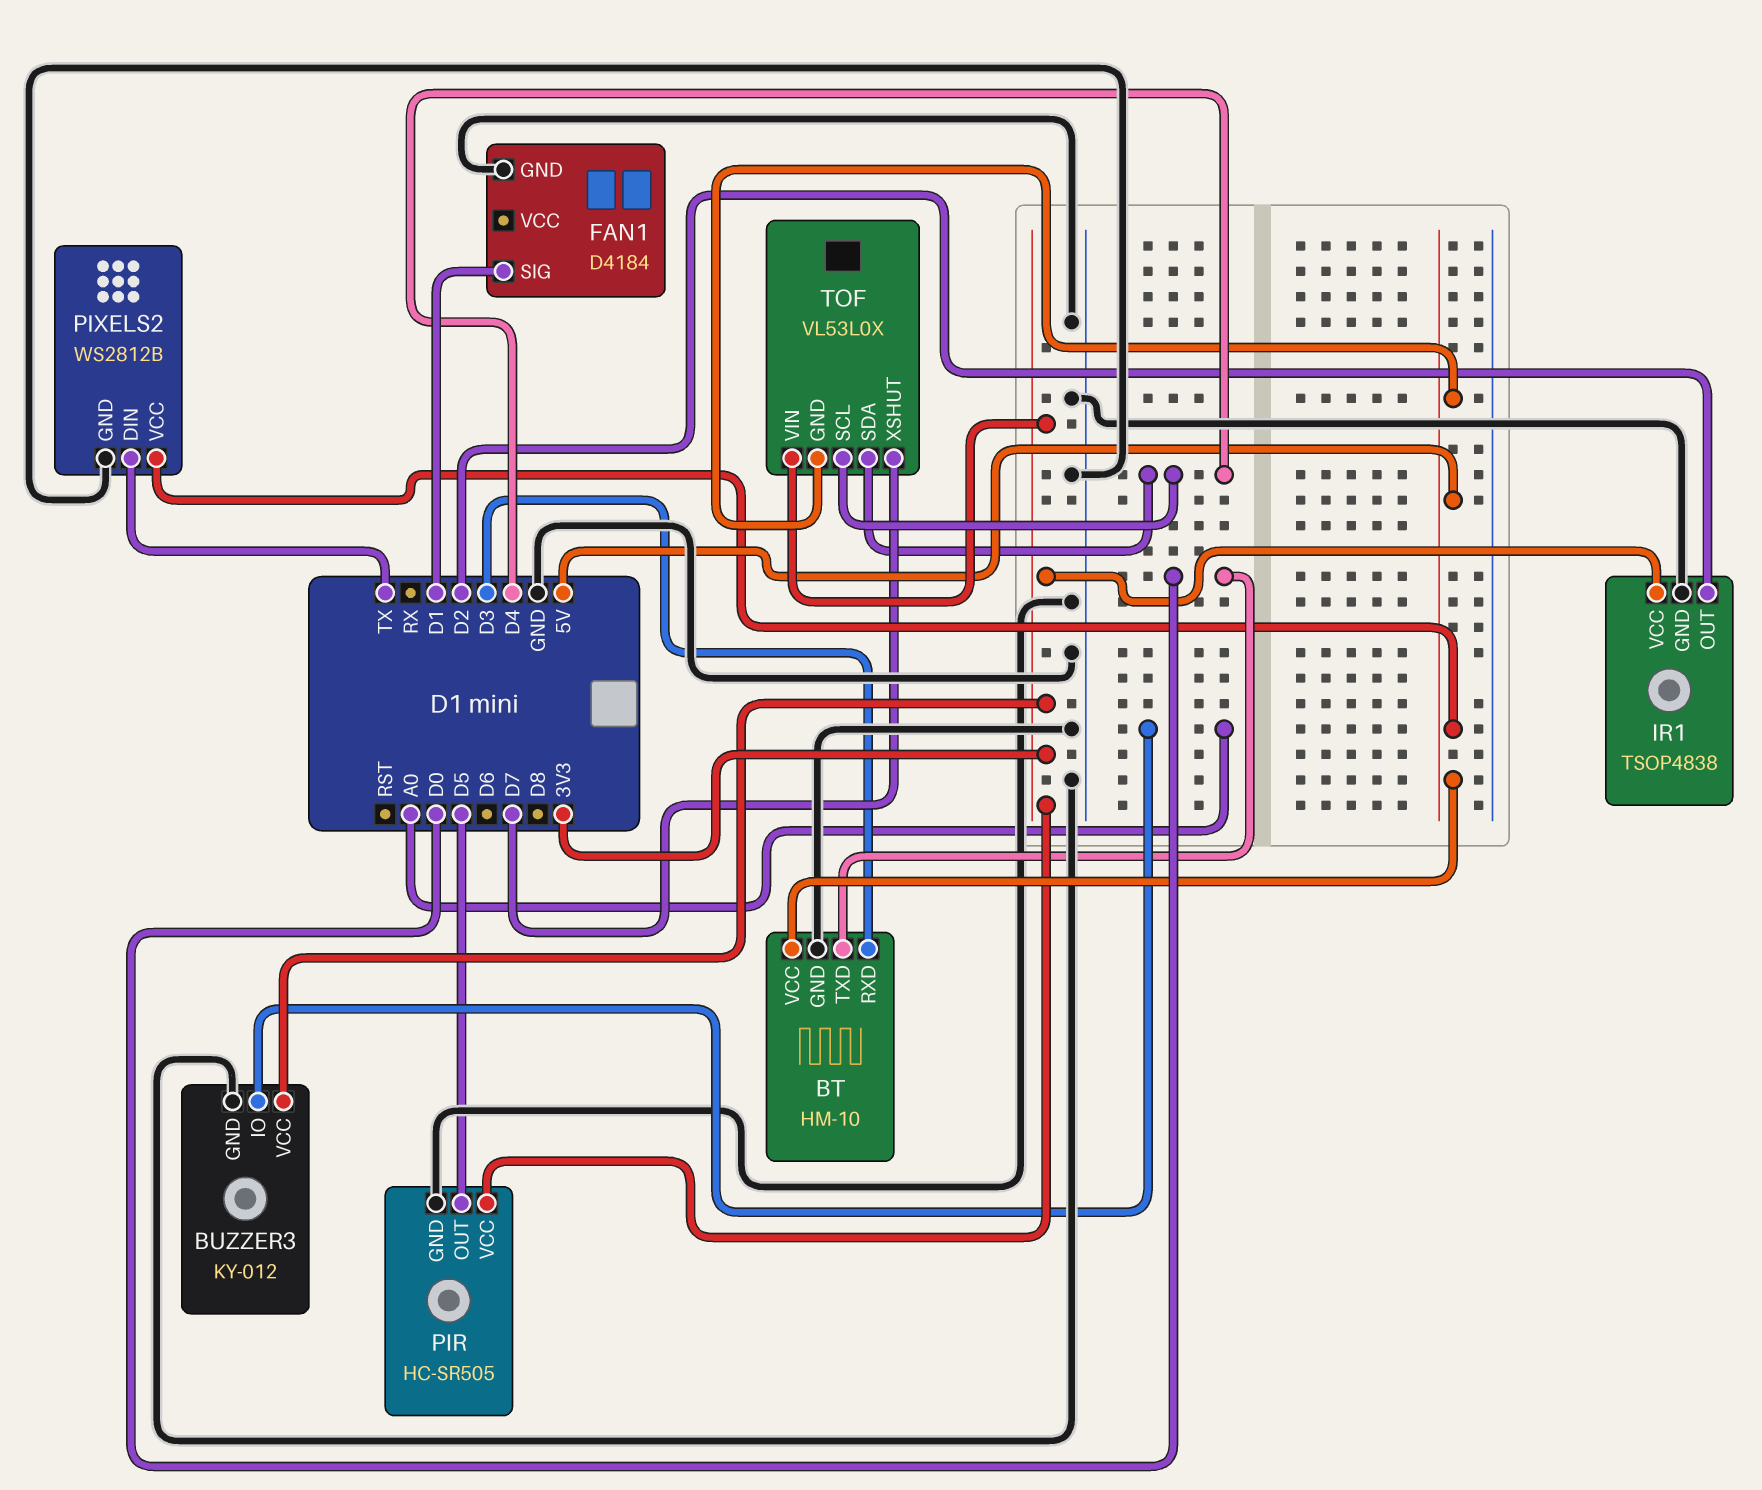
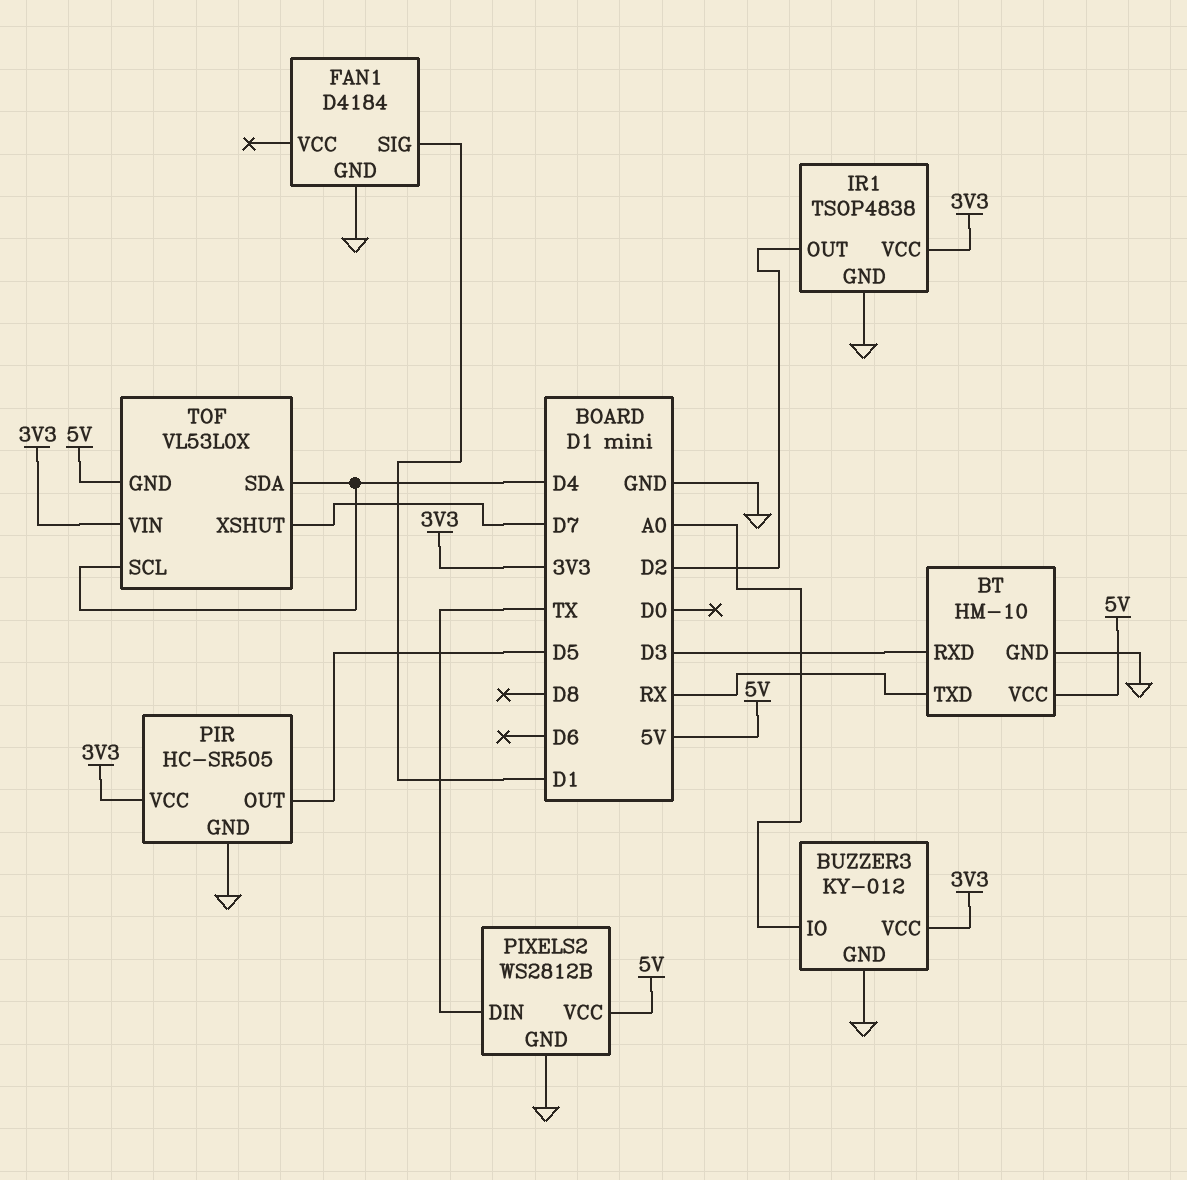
BT pin TXD: D0 -> RX

